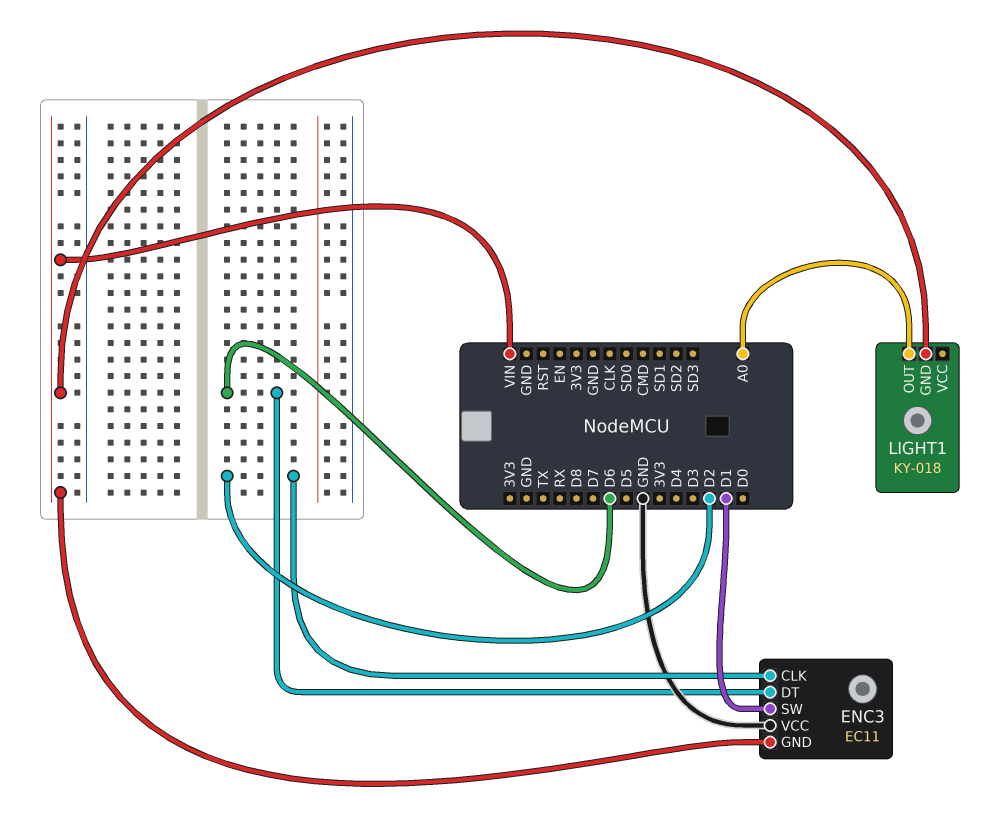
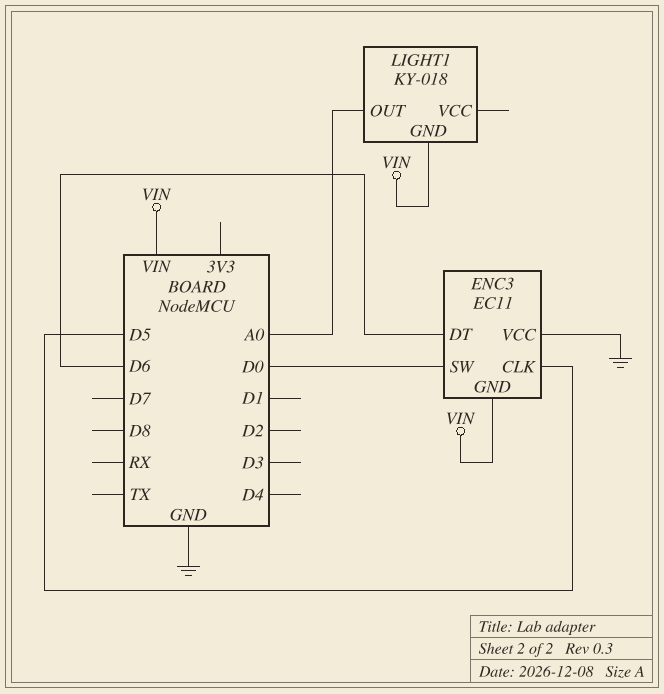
ENC3 pin CLK: D2 -> D5
ENC3 pin SW: D1 -> D0

